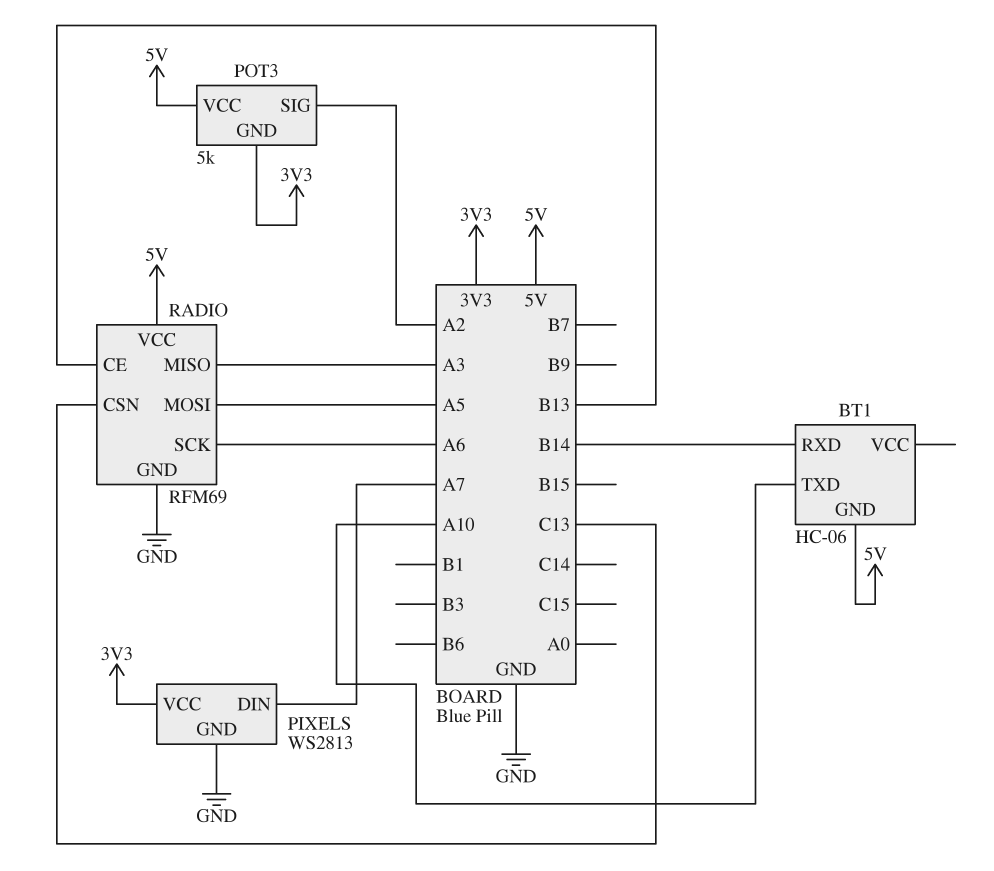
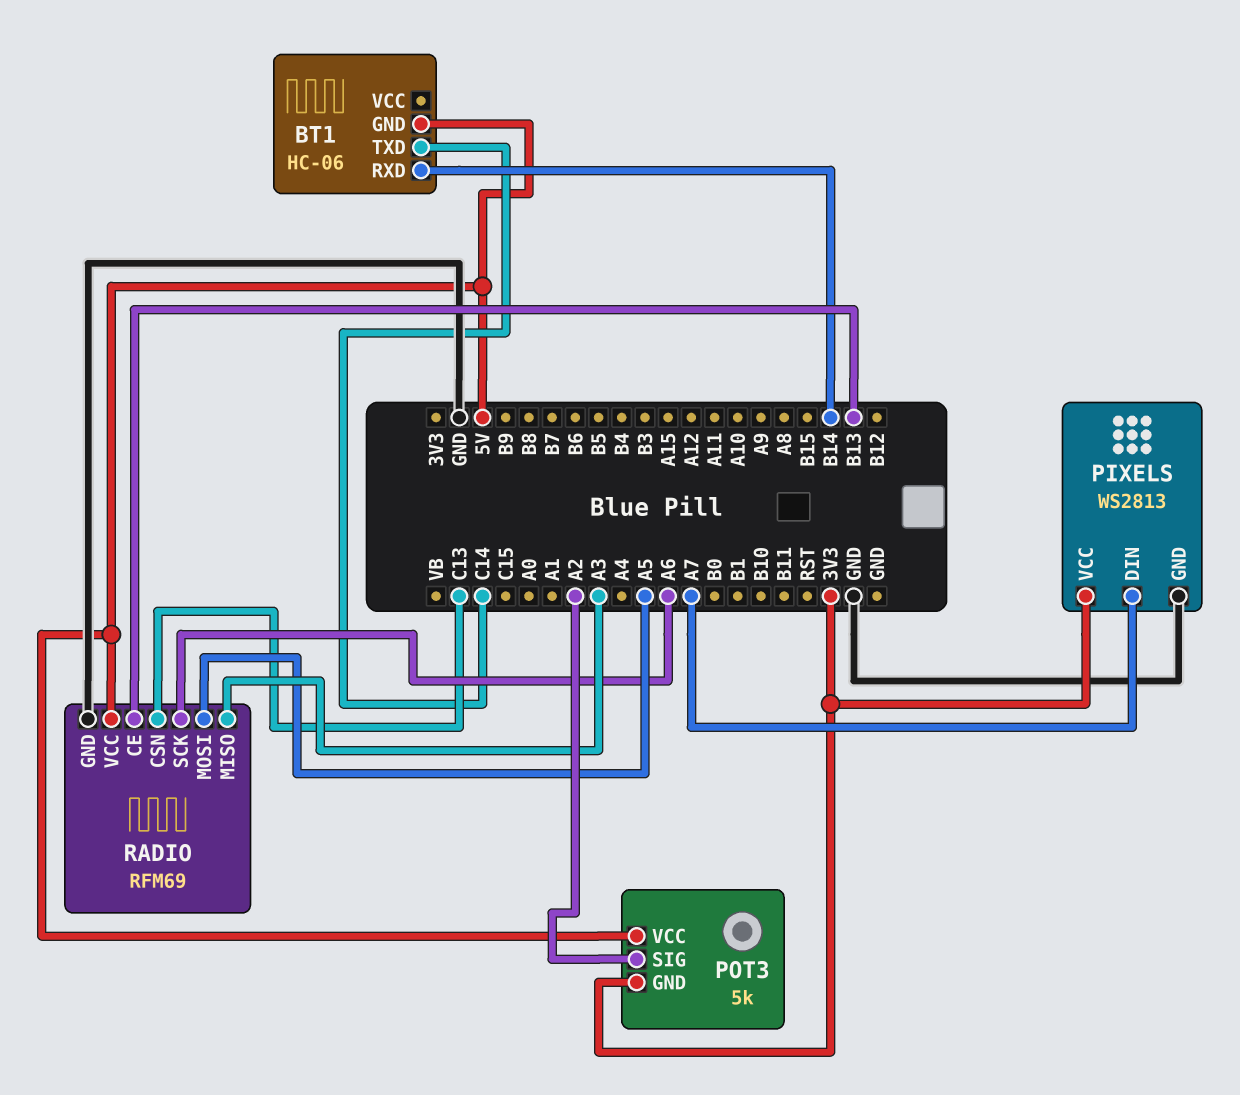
BT1 pin TXD: A10 -> C14

